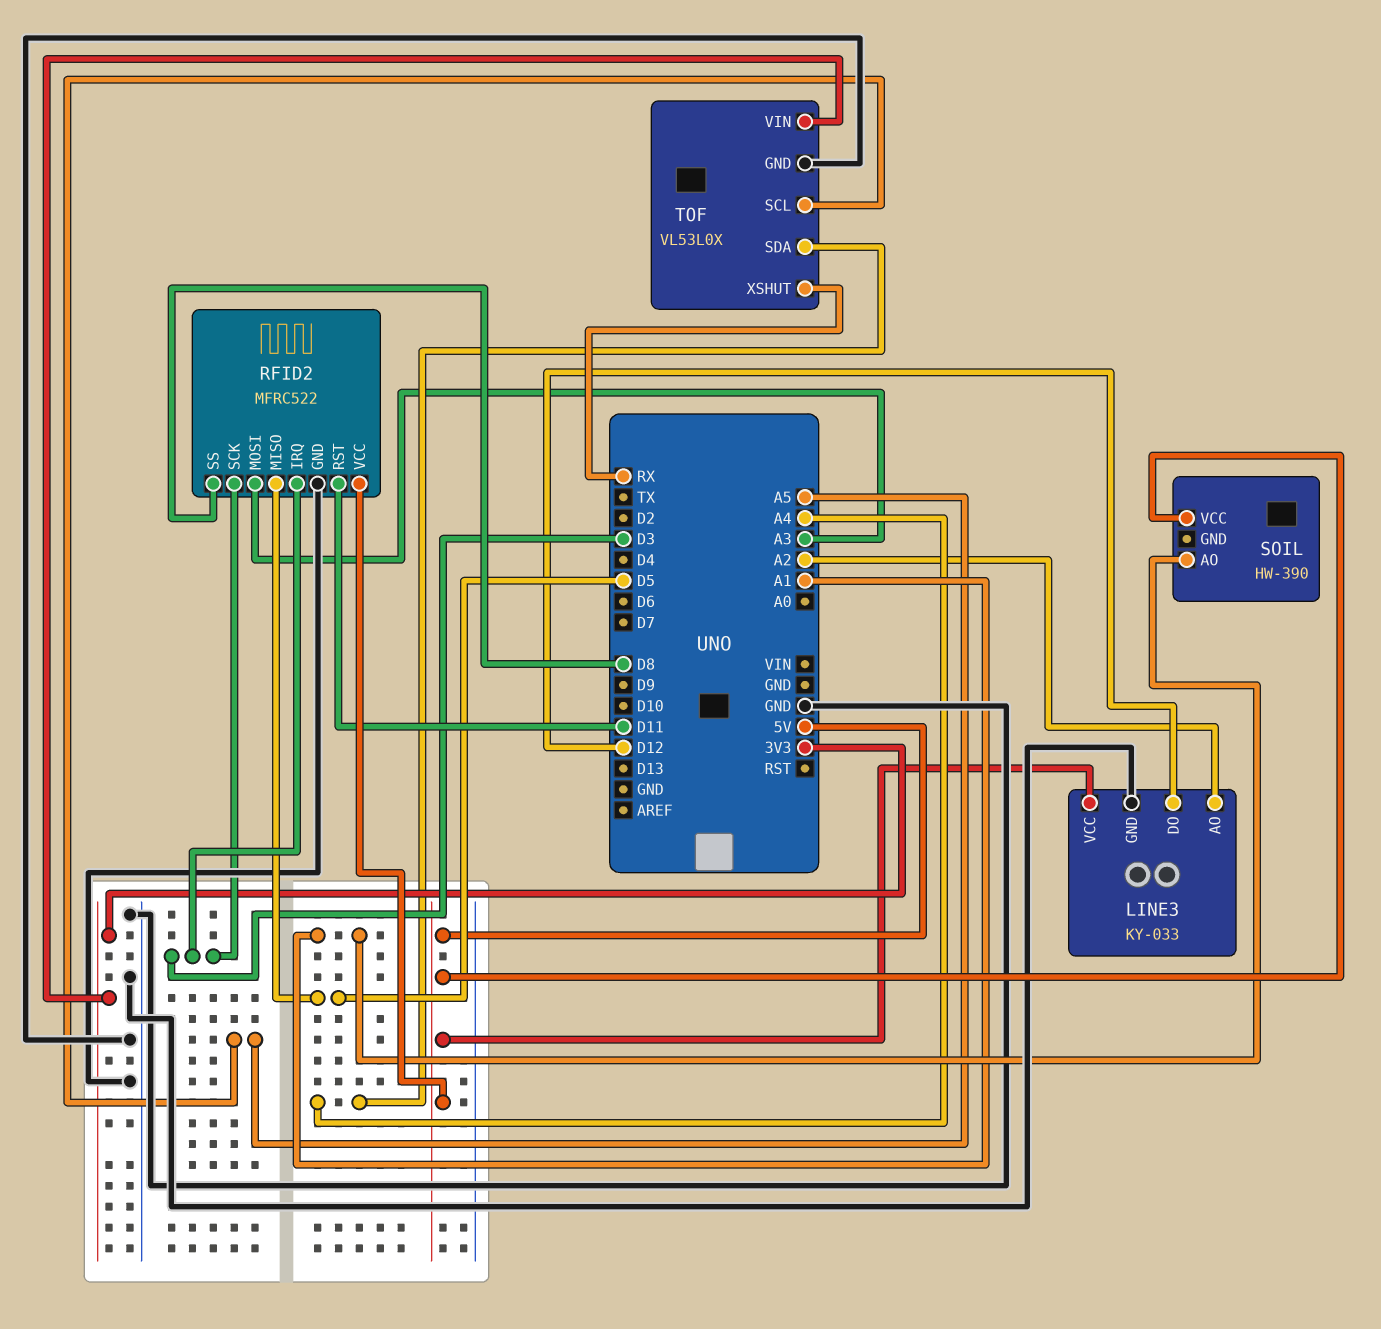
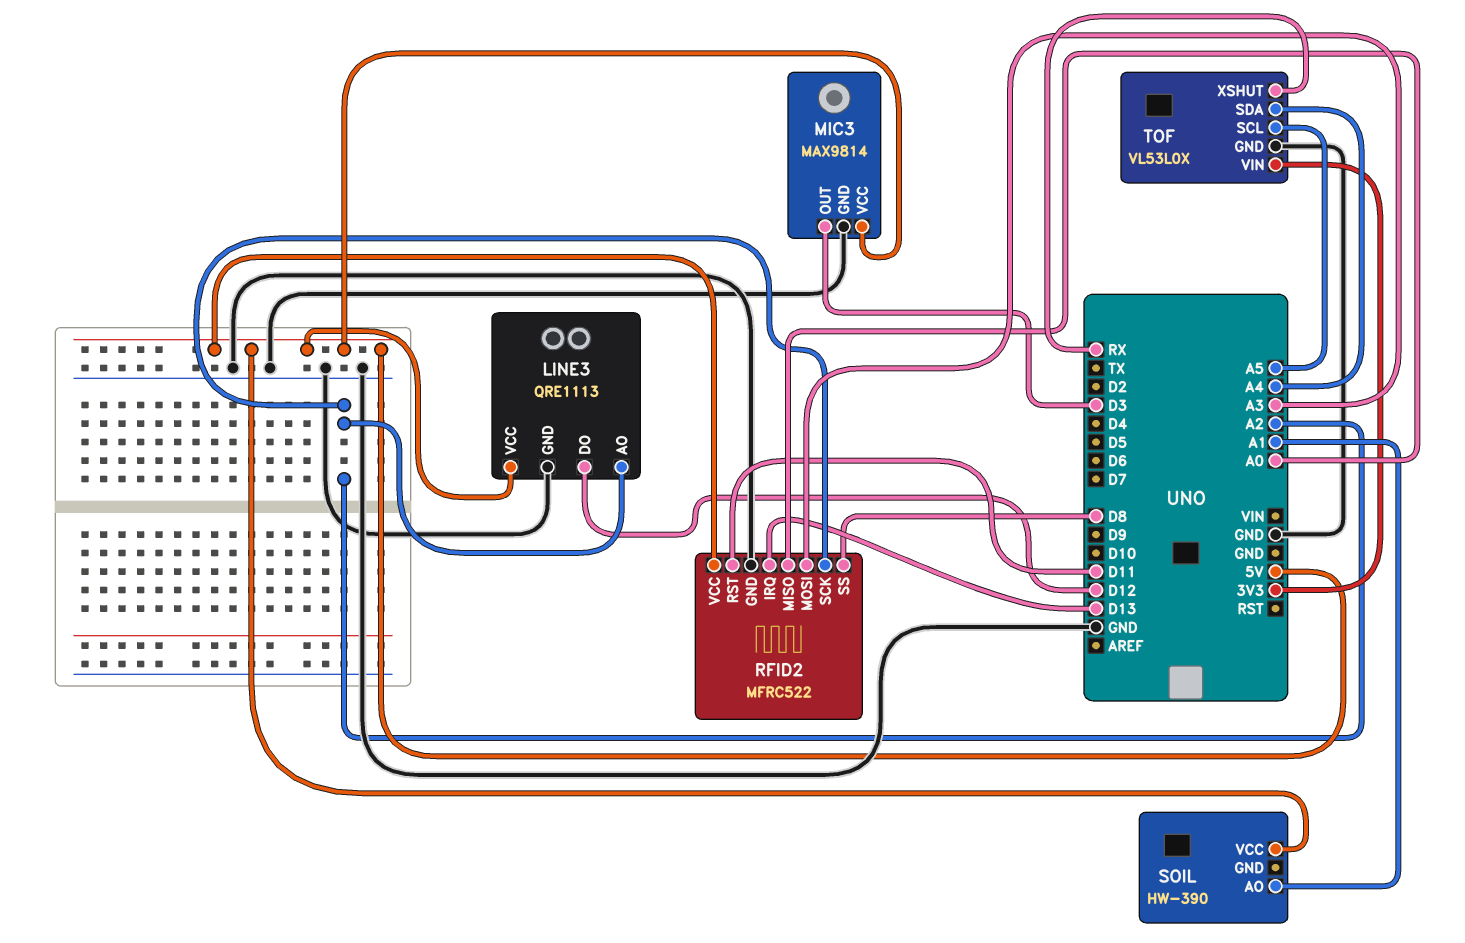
LINE3: KY-033 -> QRE1113
MIC3: none -> MAX9814
MIC3 pin GND: none -> GND
MIC3 pin OUT: none -> D3
MIC3 pin VCC: none -> 5V
RFID2 pin IRQ: D3 -> D13
RFID2 pin MISO: D5 -> A0
RFID2 pin SCK: D3 -> A2

